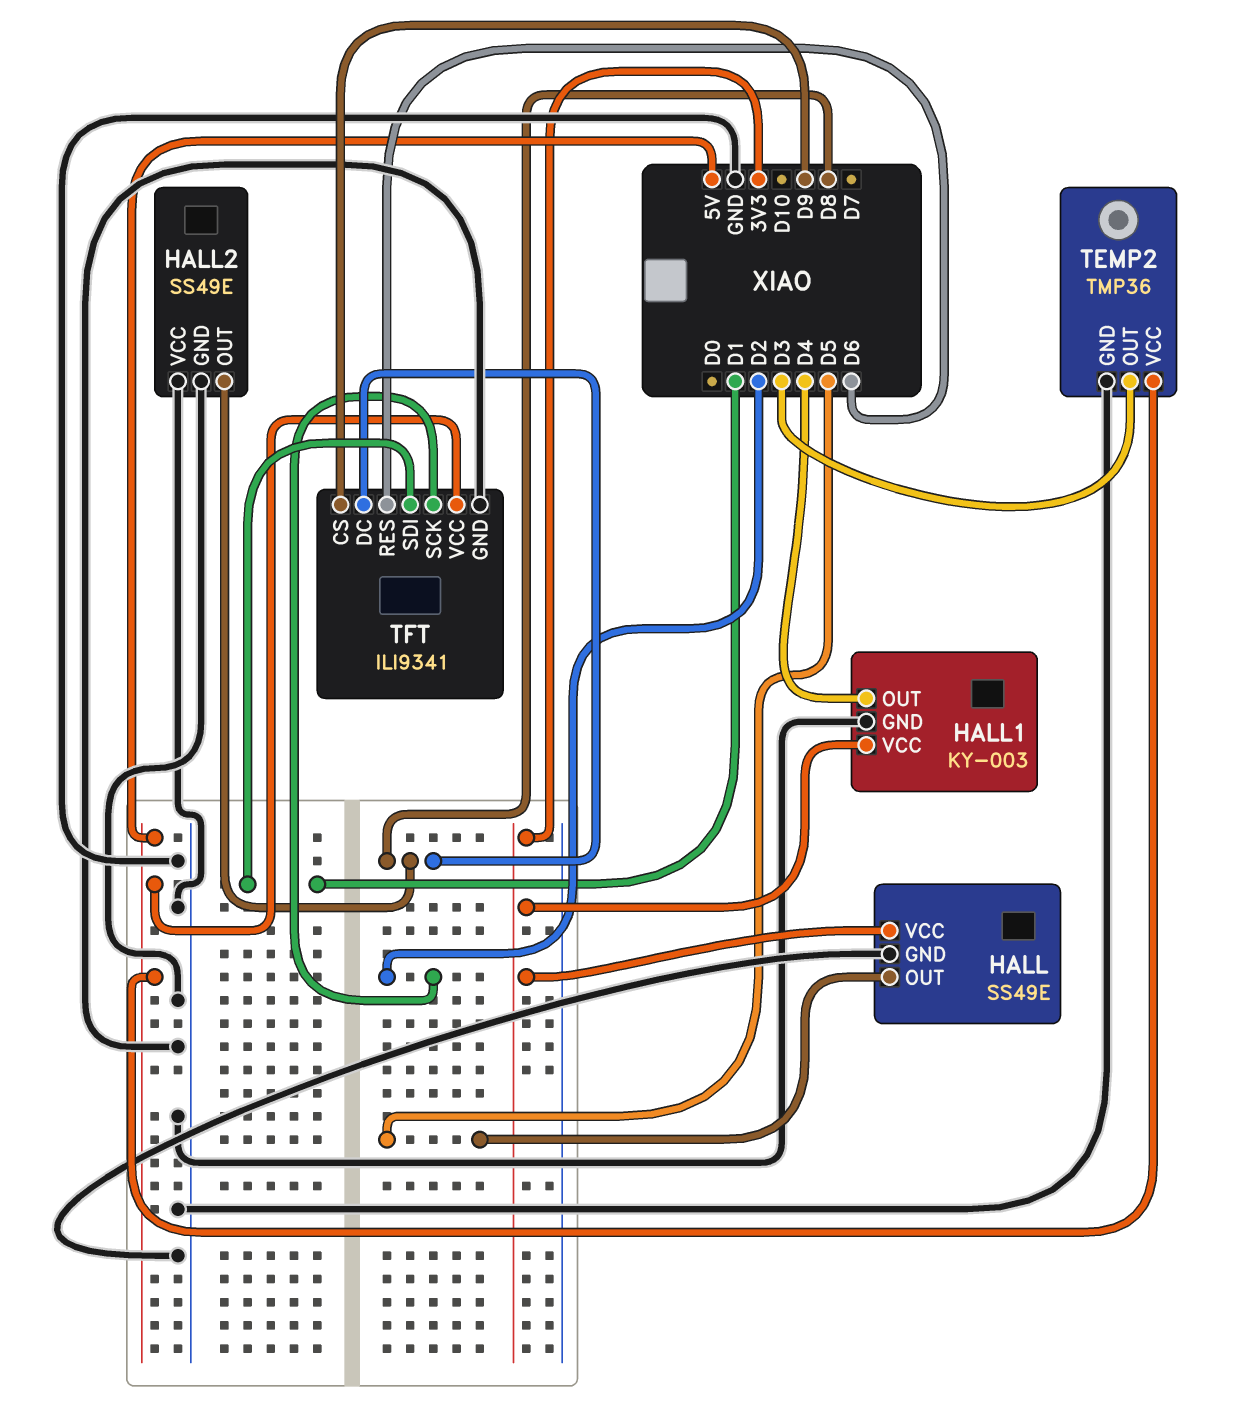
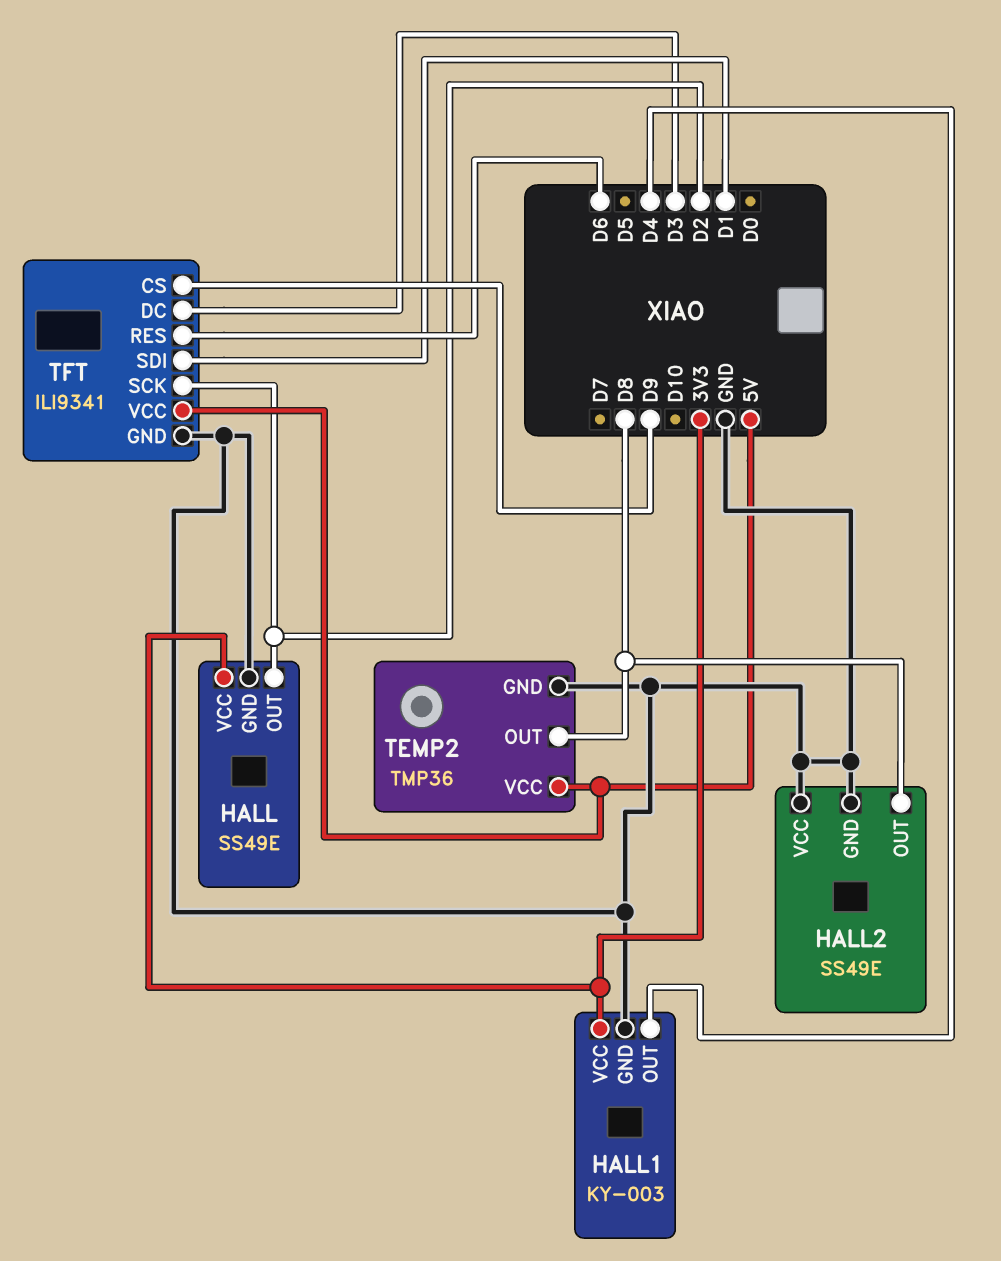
HALL pin OUT: D5 -> D2
TEMP2 pin OUT: D3 -> D8
TFT pin DC: D8 -> D3

